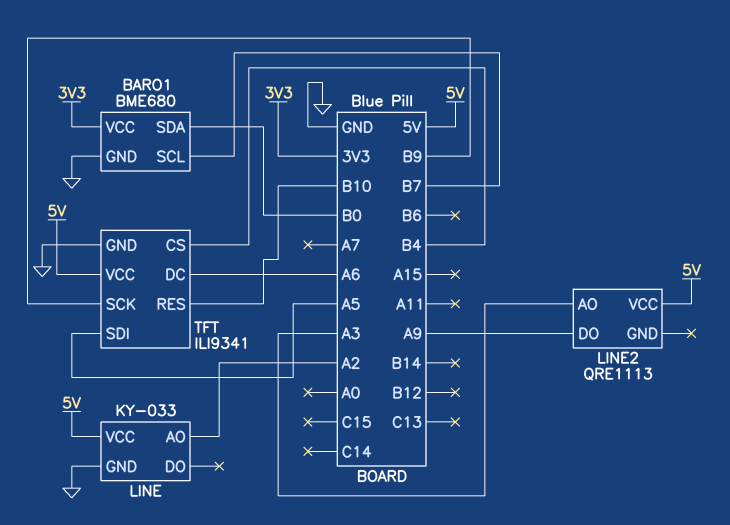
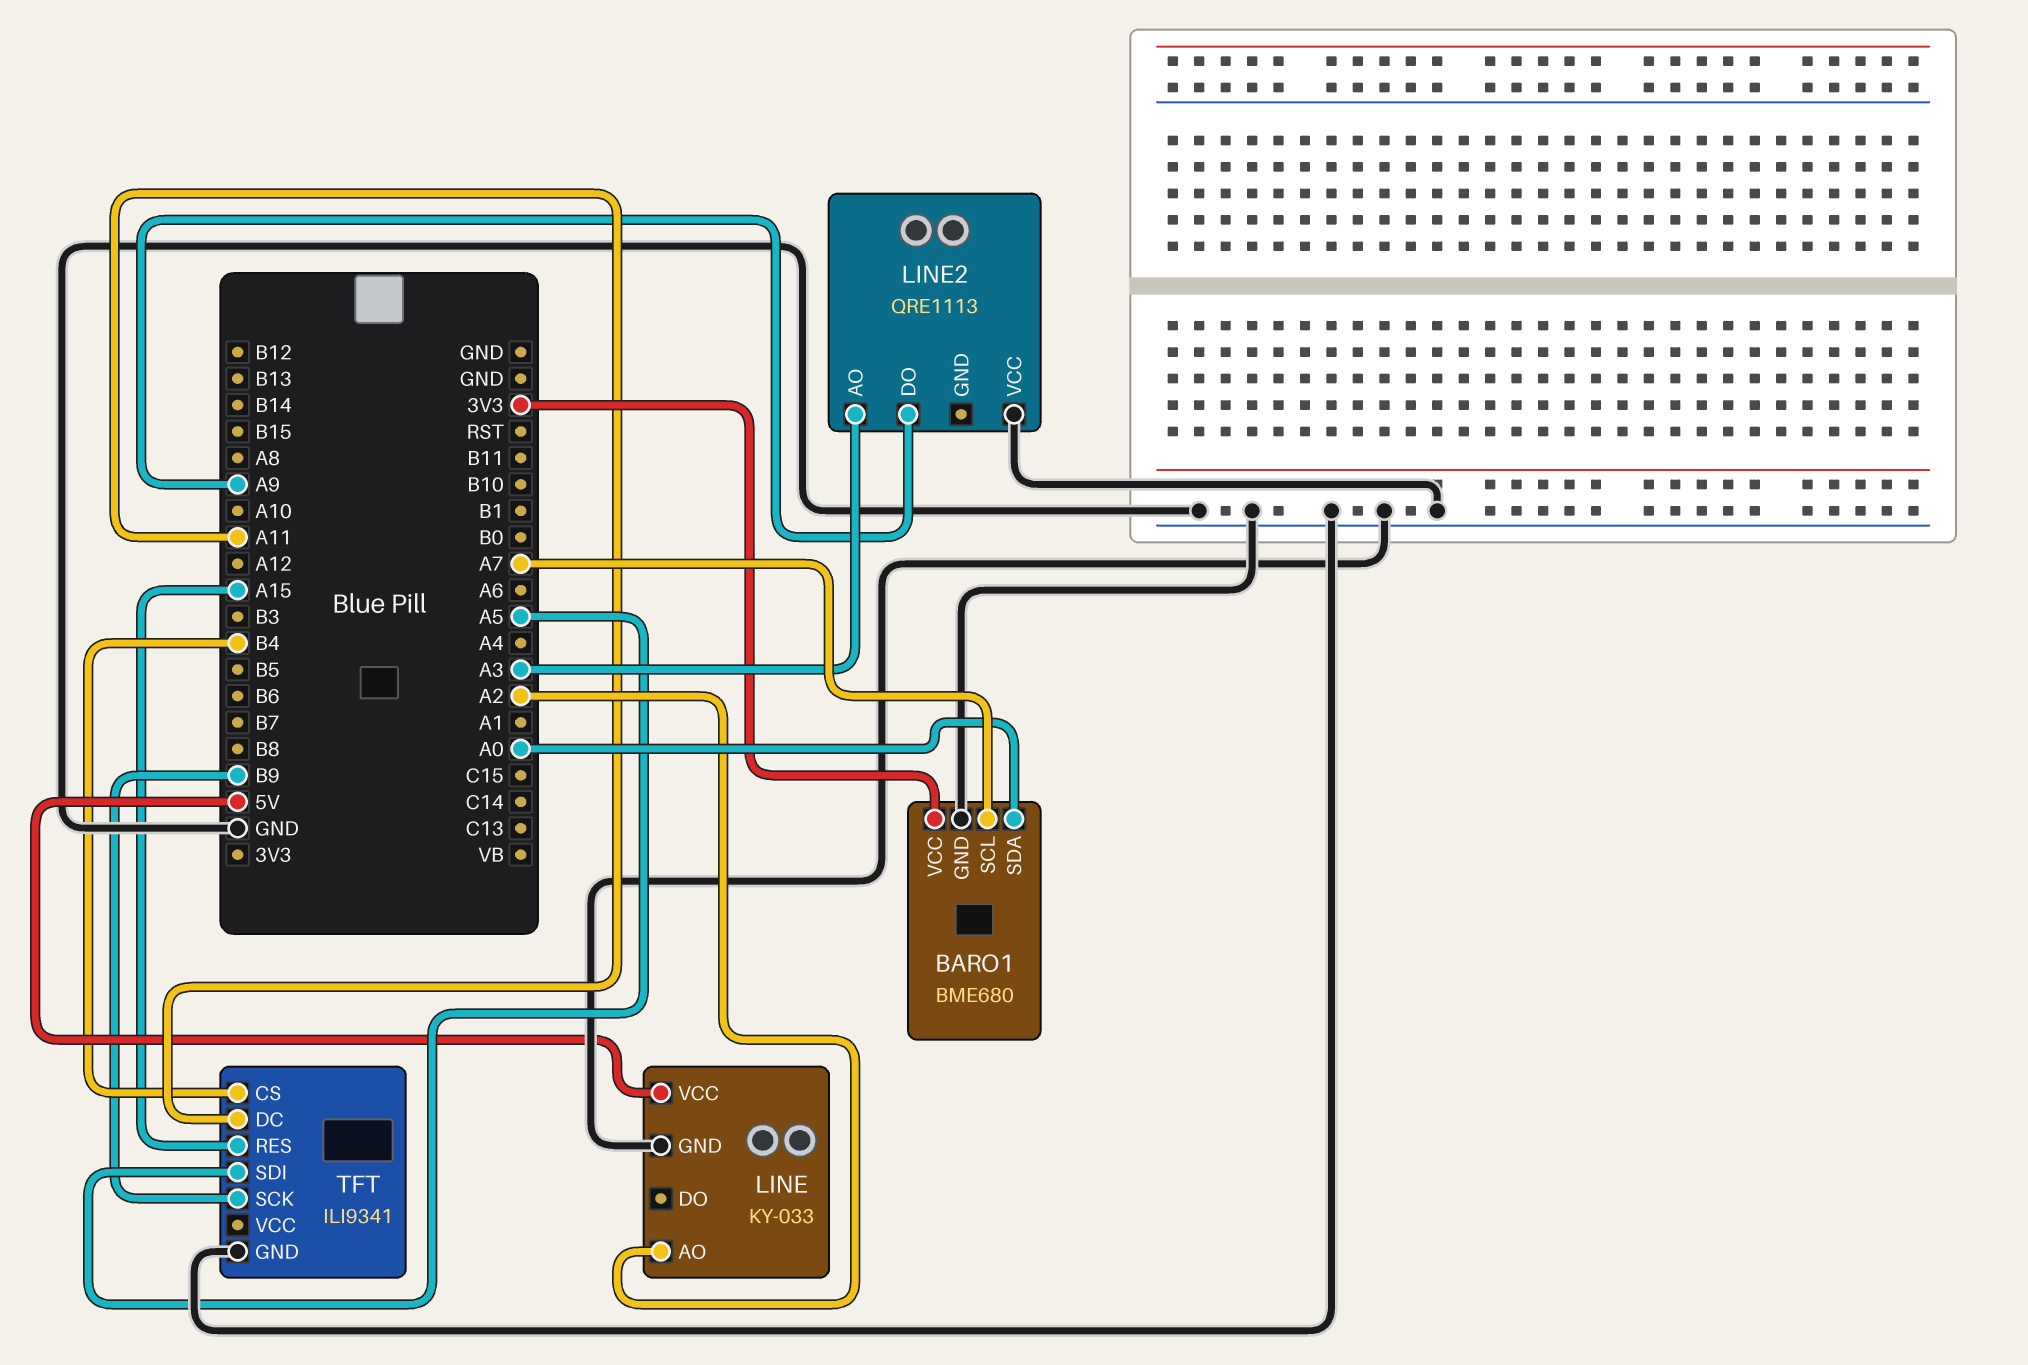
BARO1 pin SCL: B7 -> A7
BARO1 pin SDA: B0 -> A0
LINE2 pin VCC: 5V -> GND
TFT pin DC: A6 -> A11
TFT pin RES: B10 -> A15
TFT pin VCC: 5V -> none

